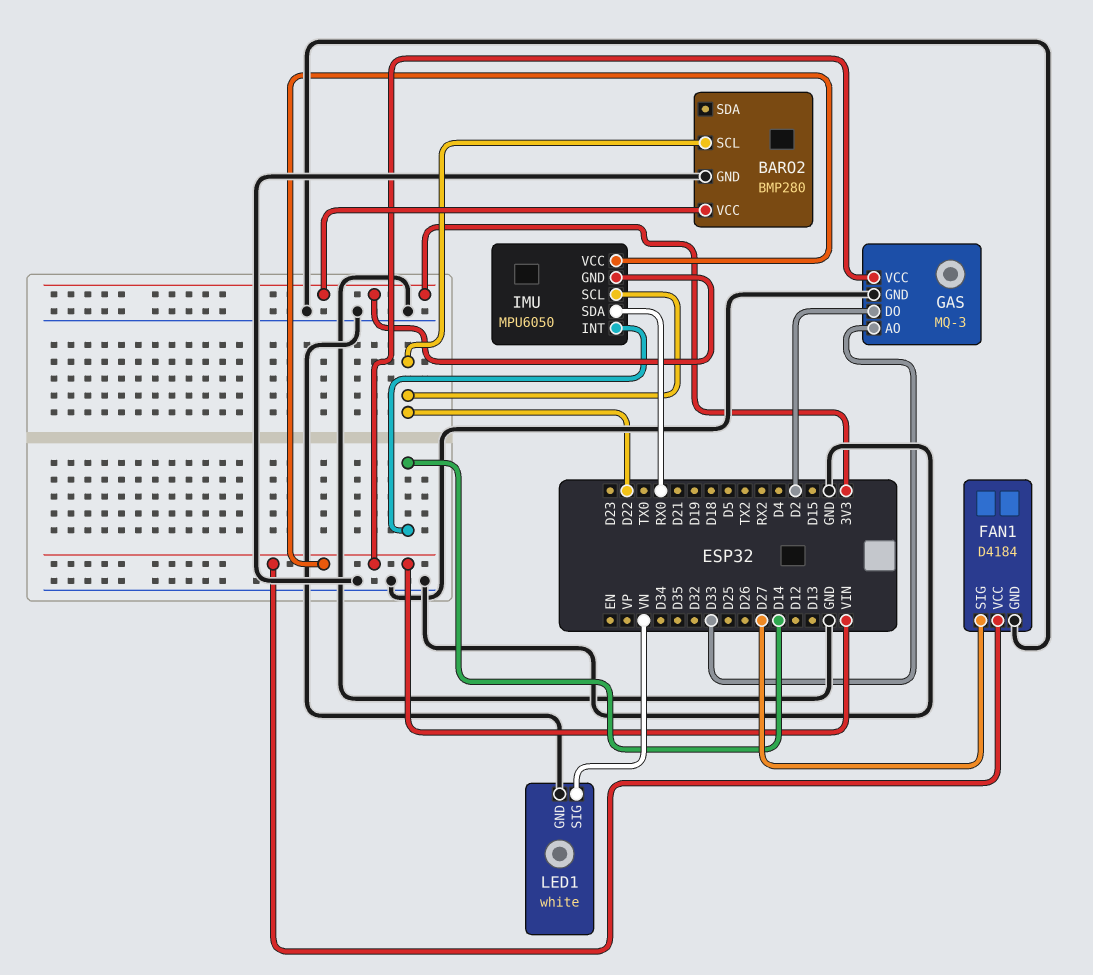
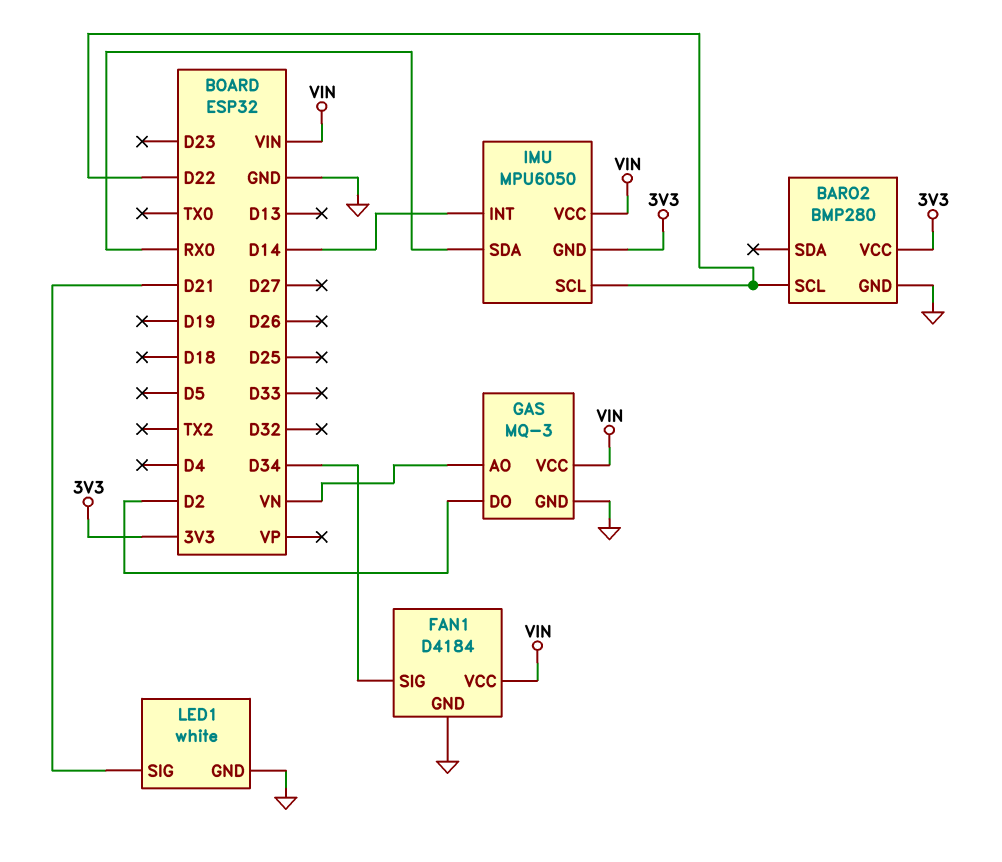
FAN1 pin SIG: D27 -> D34
GAS pin AO: D33 -> VN
LED1 pin SIG: VN -> D21

